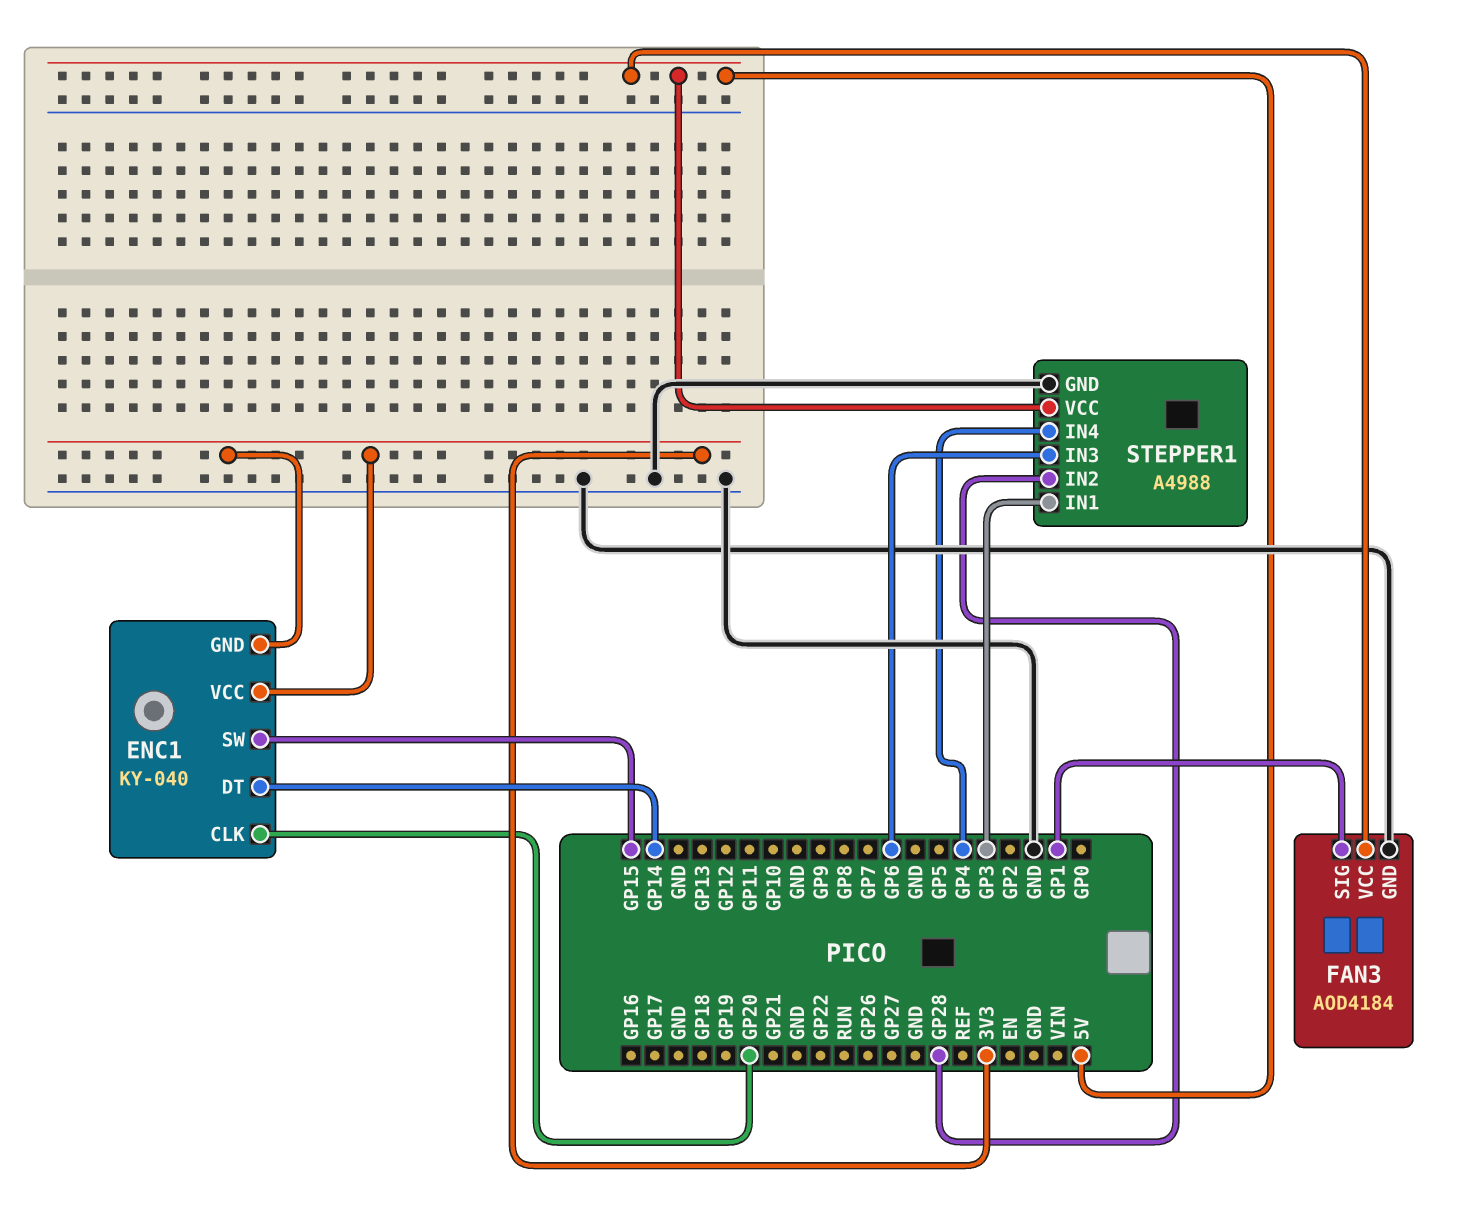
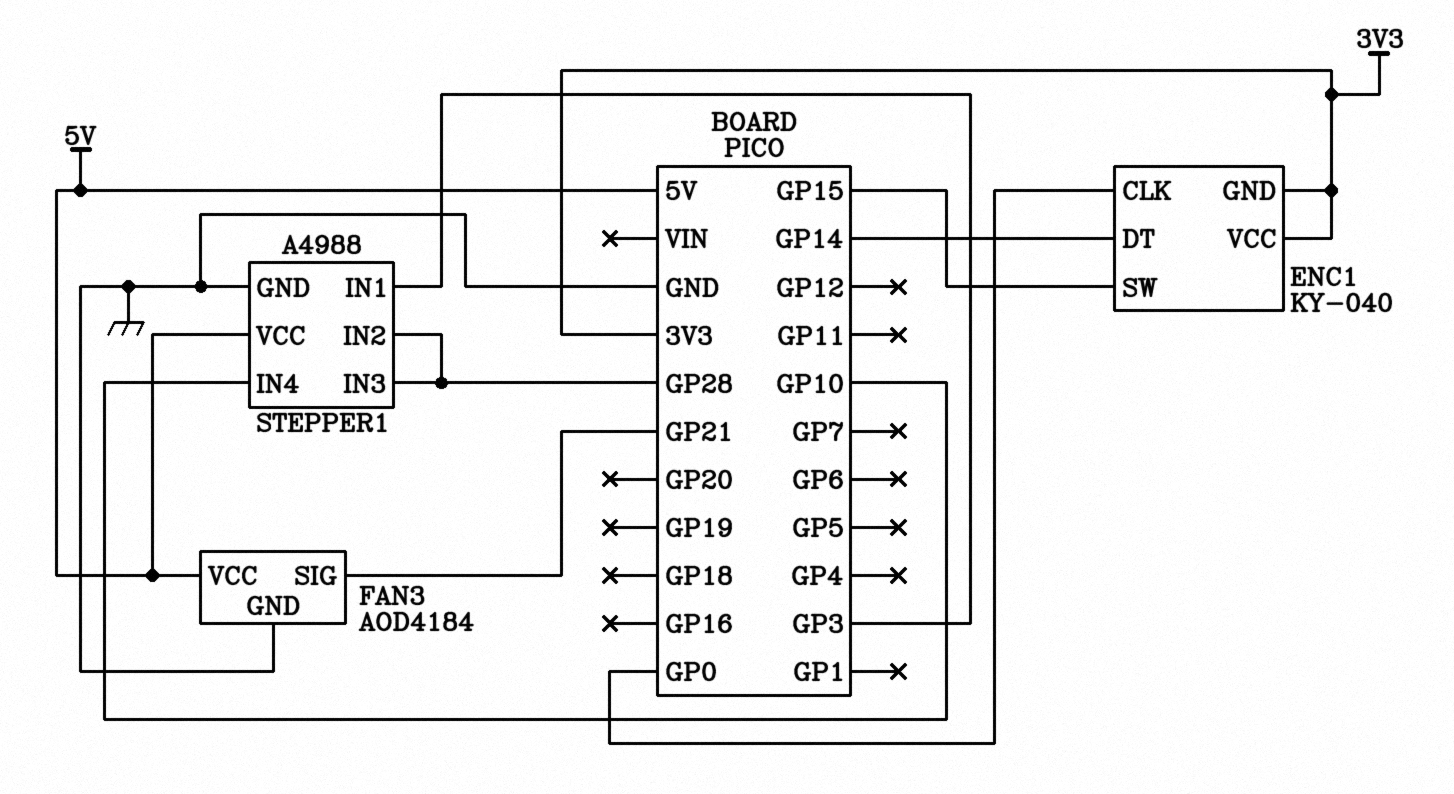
ENC1 pin CLK: GP20 -> GP0
FAN3 pin SIG: GP1 -> GP21
STEPPER1 pin IN3: GP6 -> GP28
STEPPER1 pin IN4: GP4 -> GP10

